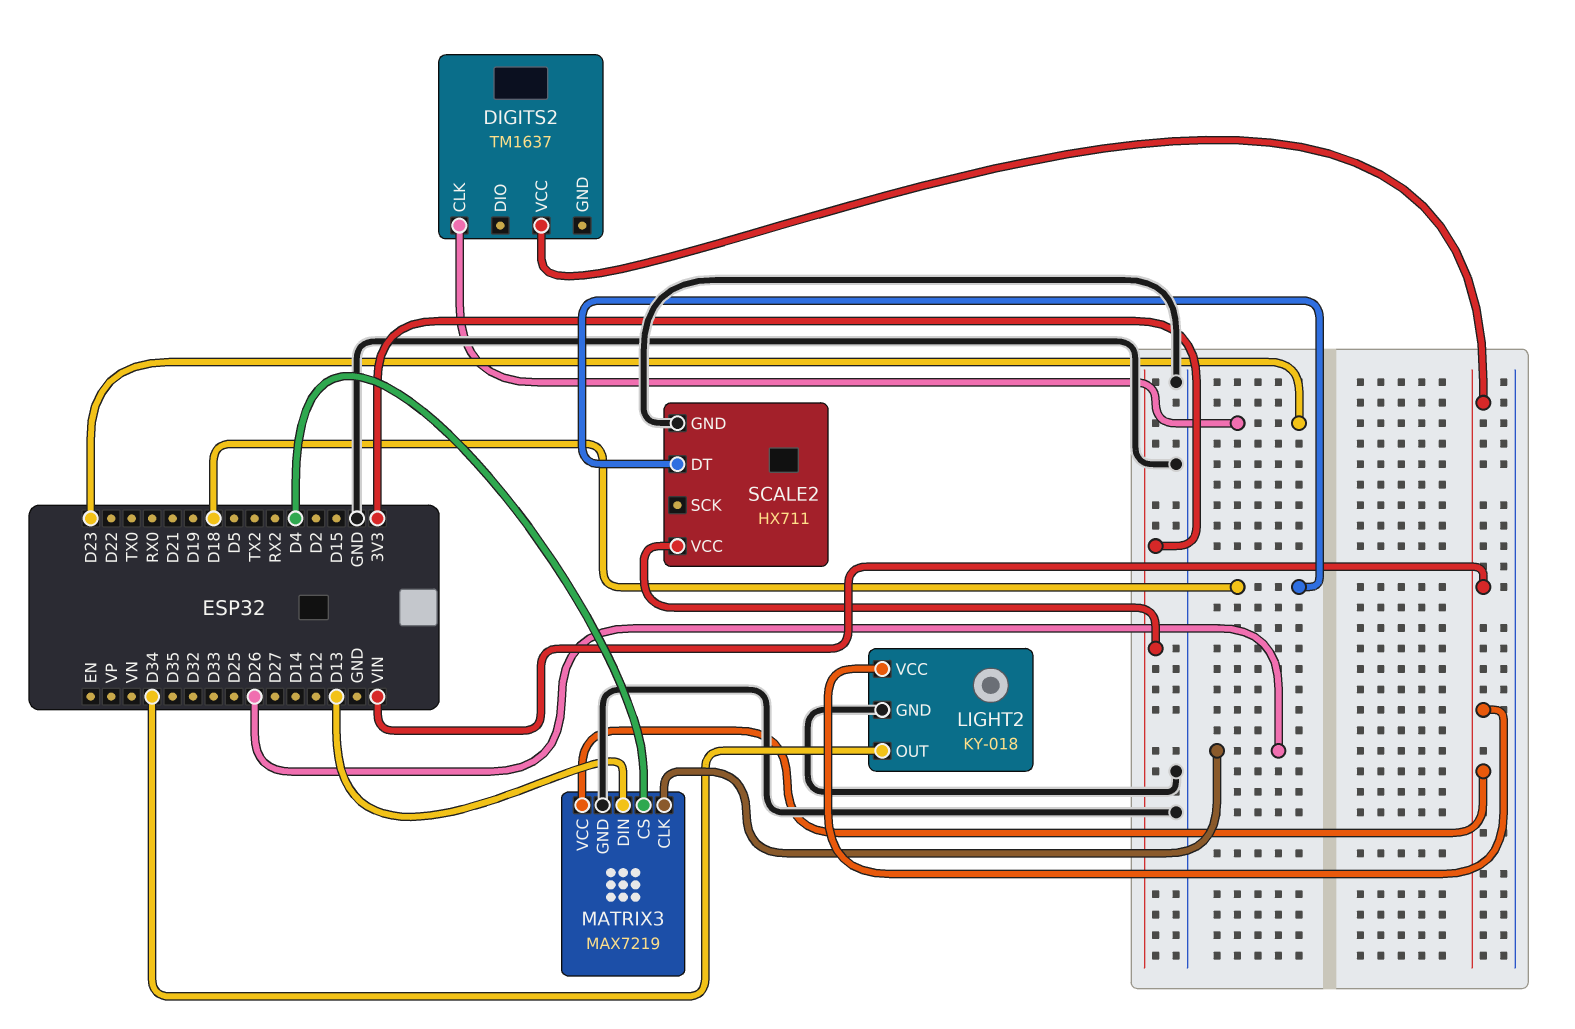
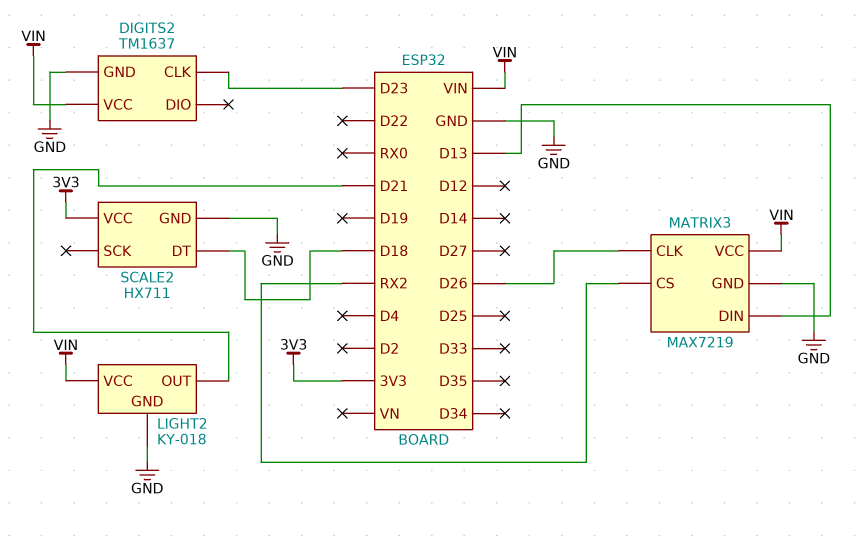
DIGITS2 pin GND: none -> GND
LIGHT2 pin OUT: D34 -> D21
MATRIX3 pin CS: D4 -> RX2

